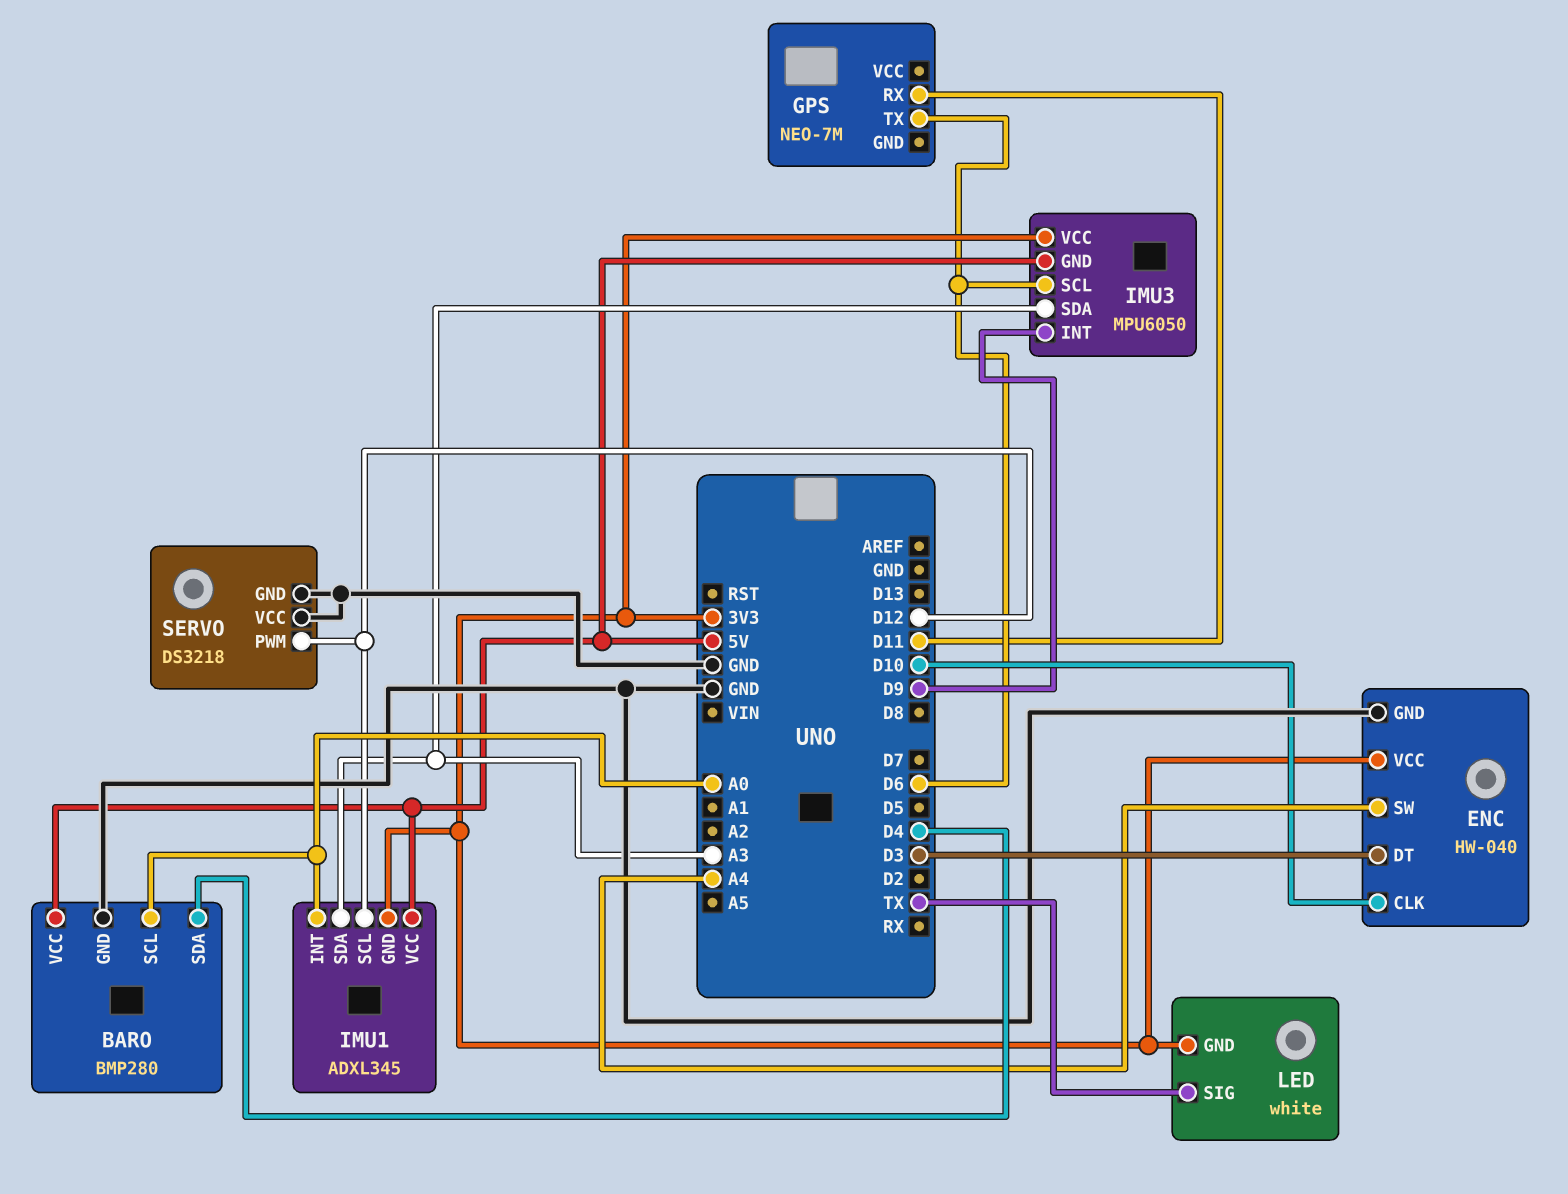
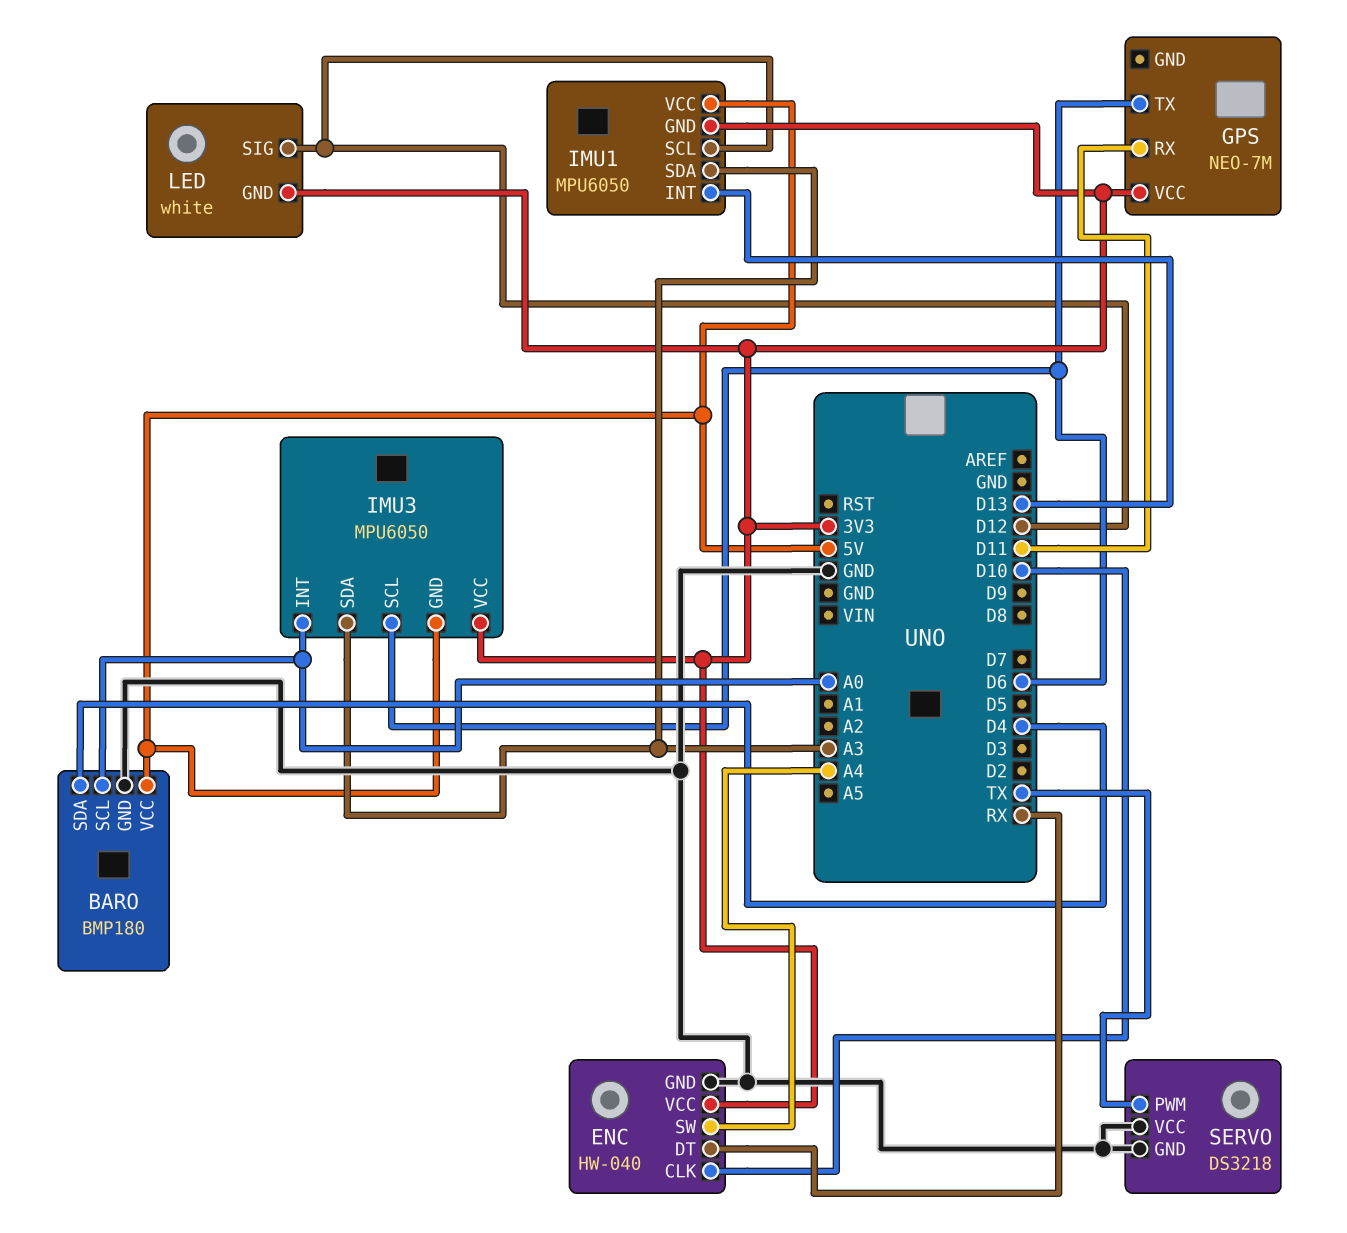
BARO: BMP280 -> BMP180
ENC pin DT: D3 -> RX
GPS pin VCC: none -> 3V3
IMU1: ADXL345 -> MPU6050
IMU1 pin INT: A0 -> D13
IMU3 pin INT: D9 -> A0
LED pin SIG: TX -> D12
SERVO pin PWM: D12 -> TX

